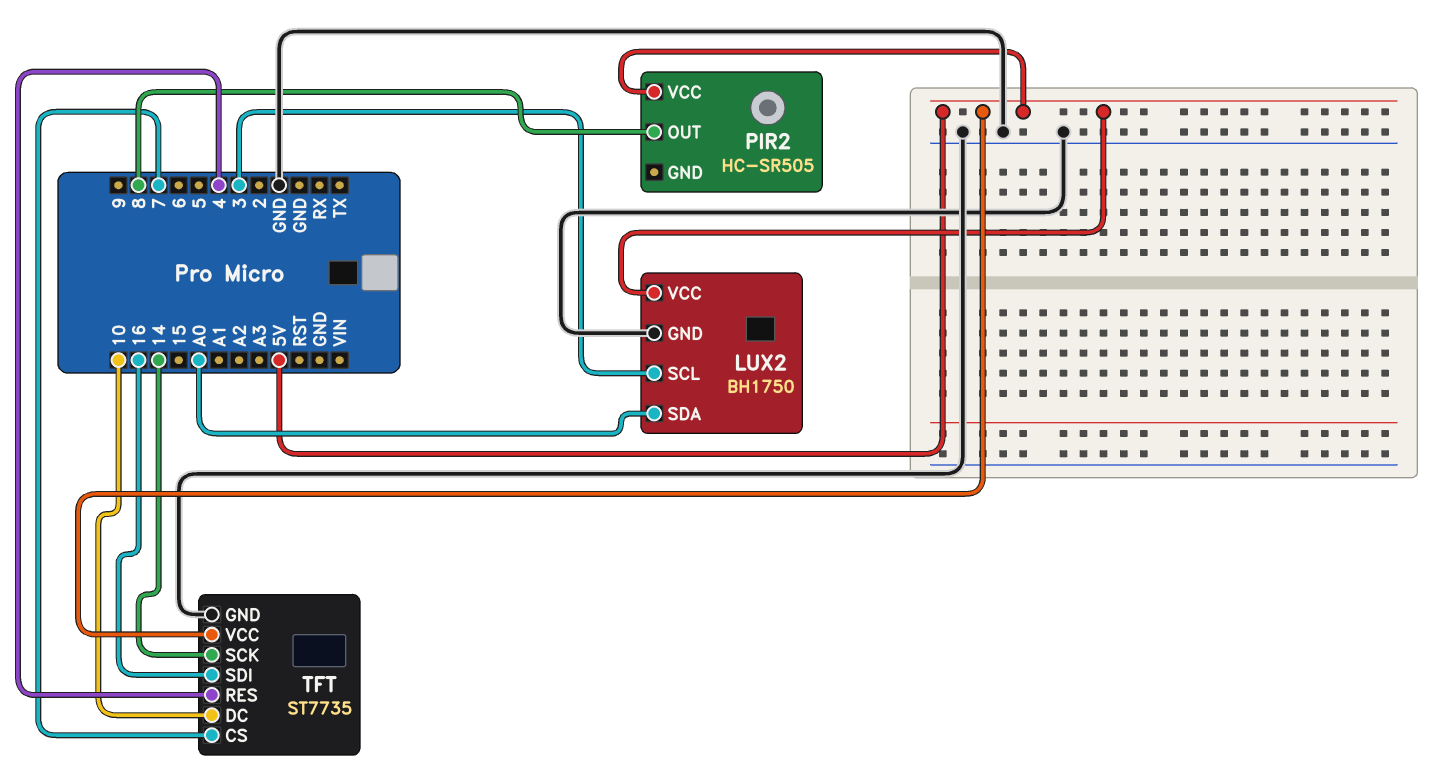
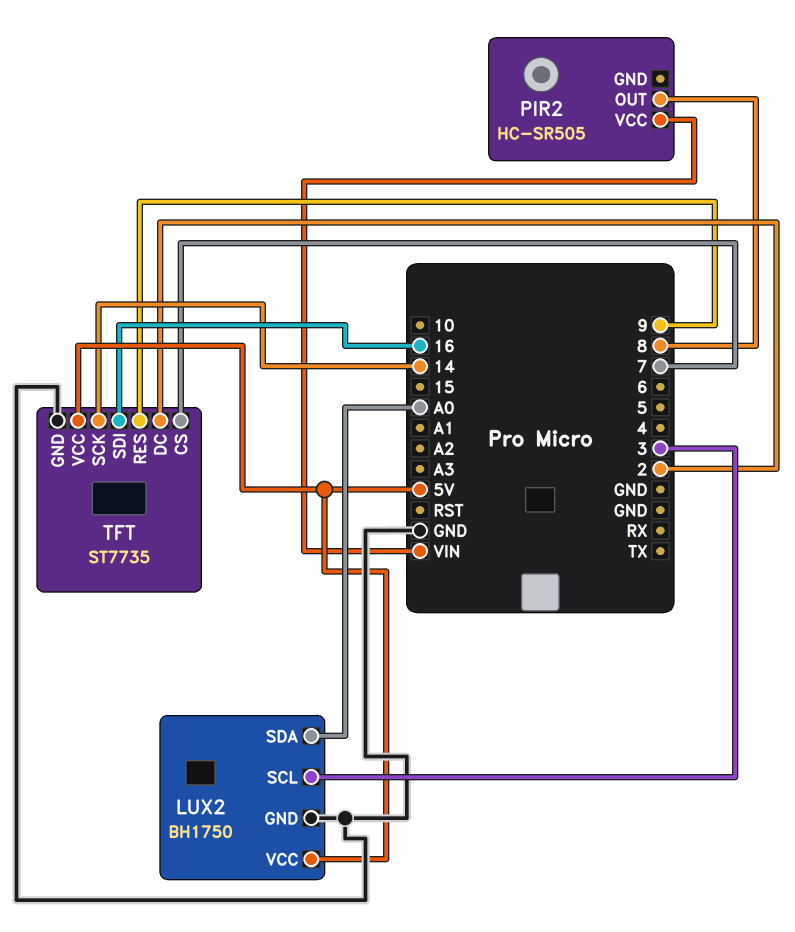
PIR2 pin VCC: 5V -> VIN
TFT pin DC: 10 -> 2
TFT pin RES: 4 -> 9

